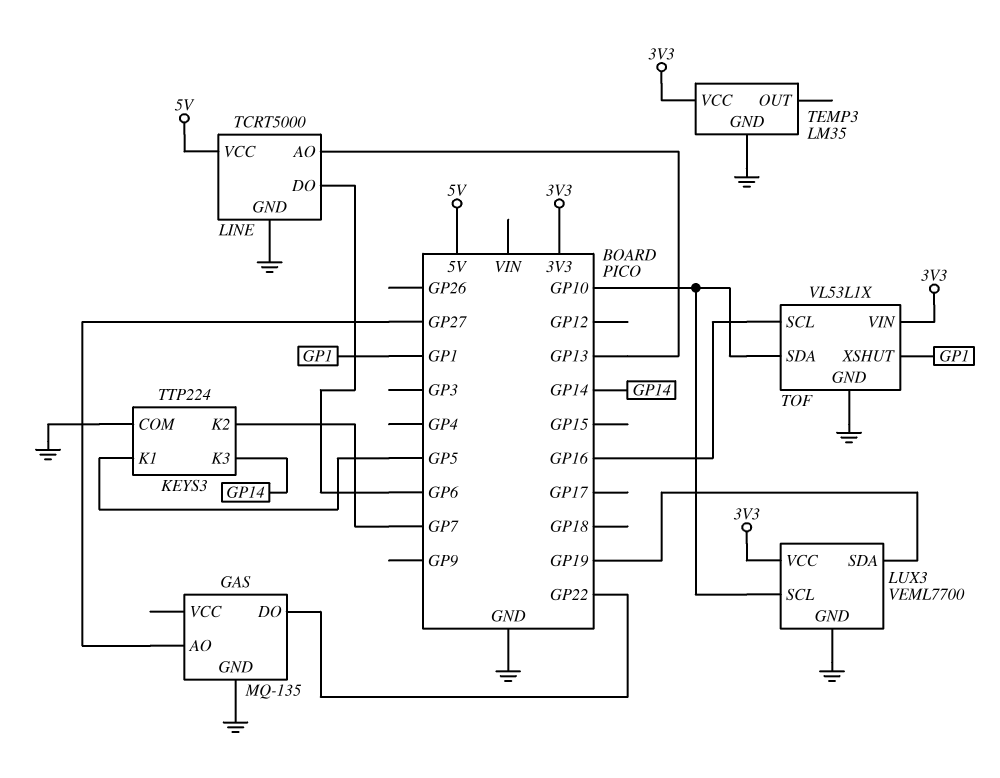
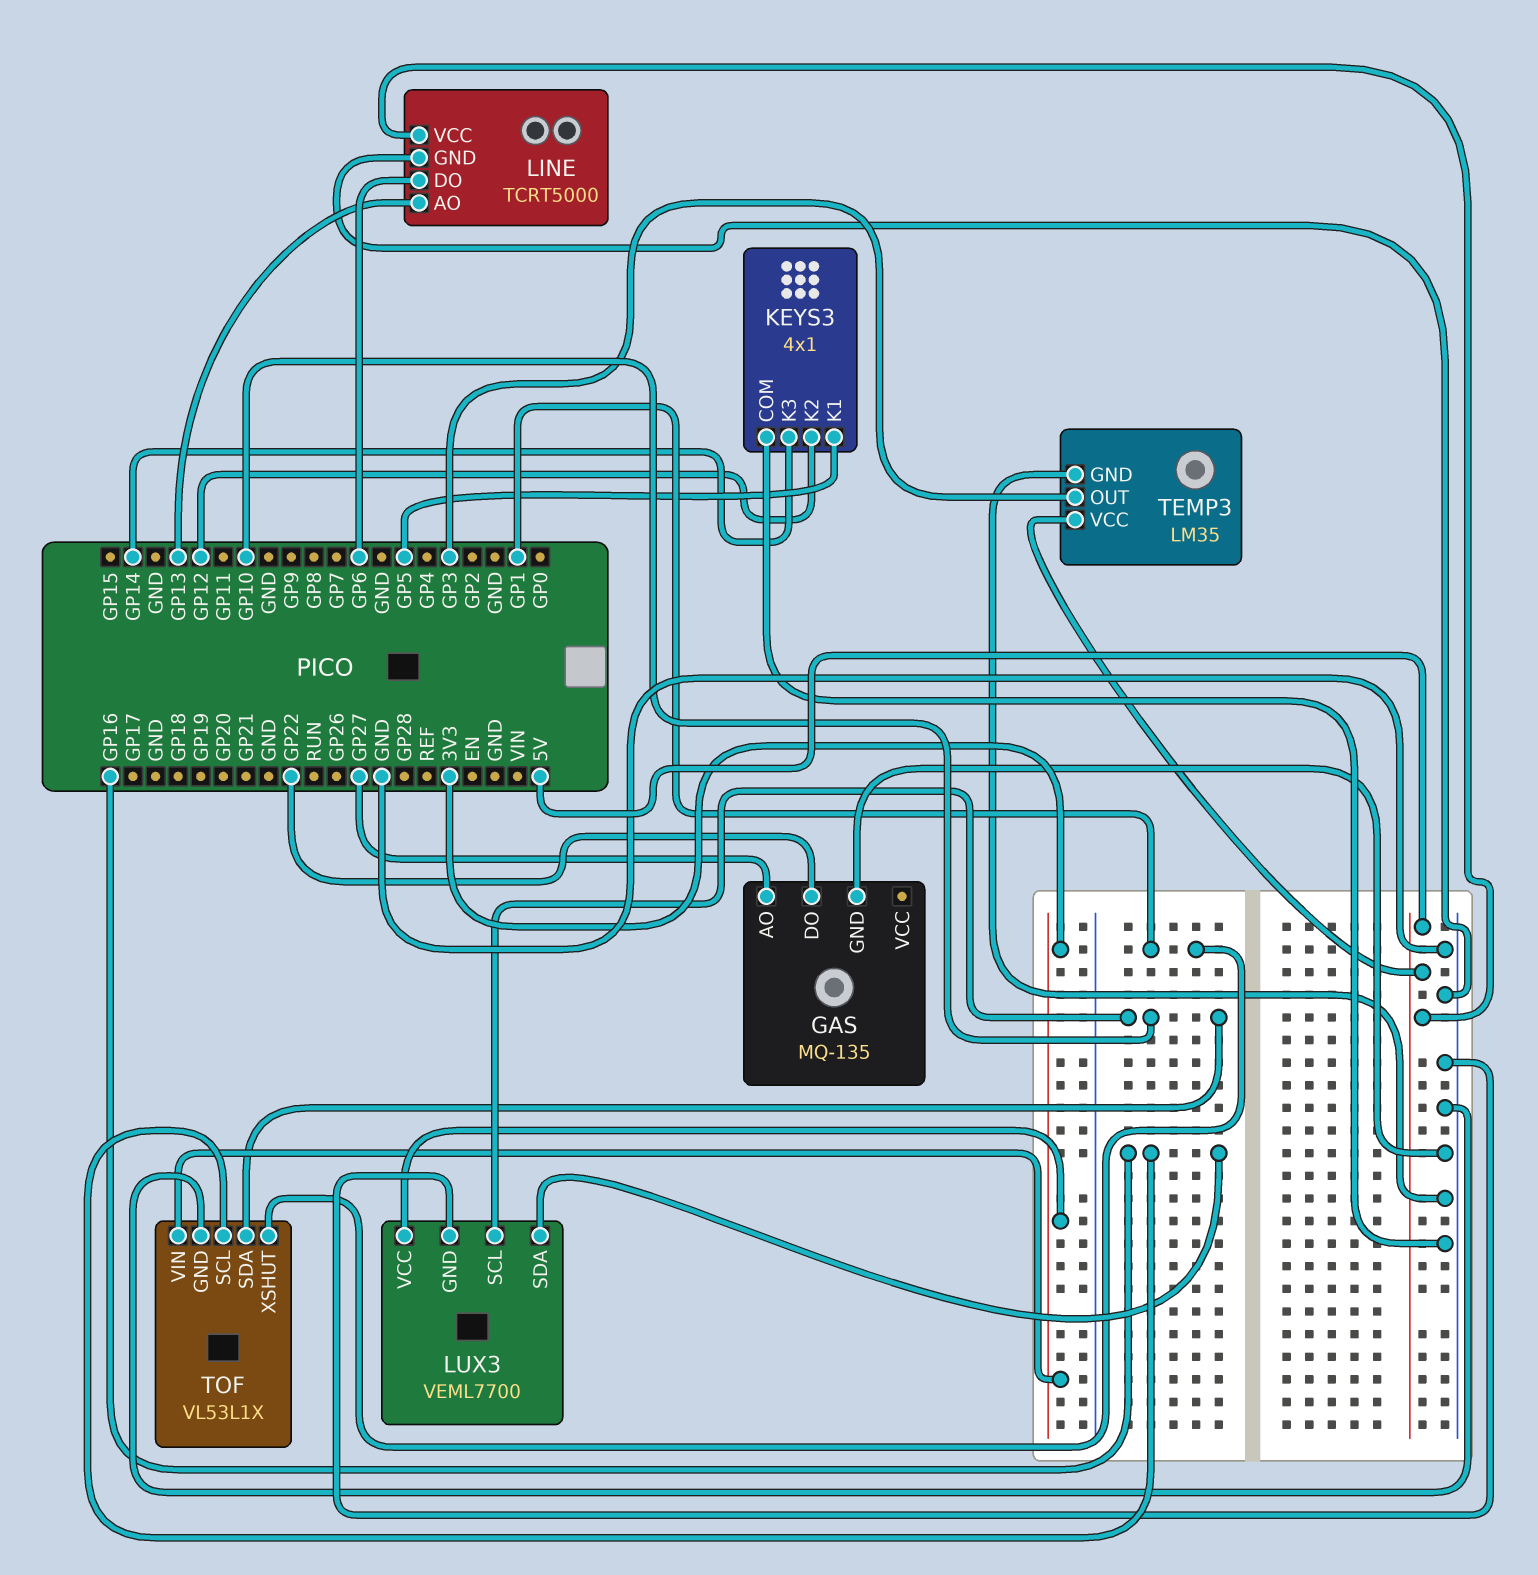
KEYS3: TTP224 -> 4x1
KEYS3 pin K2: GP7 -> GP12
LUX3 pin SDA: GP19 -> GP16
TEMP3 pin OUT: none -> GP3
TEMP3 pin VCC: 3V3 -> 5V

